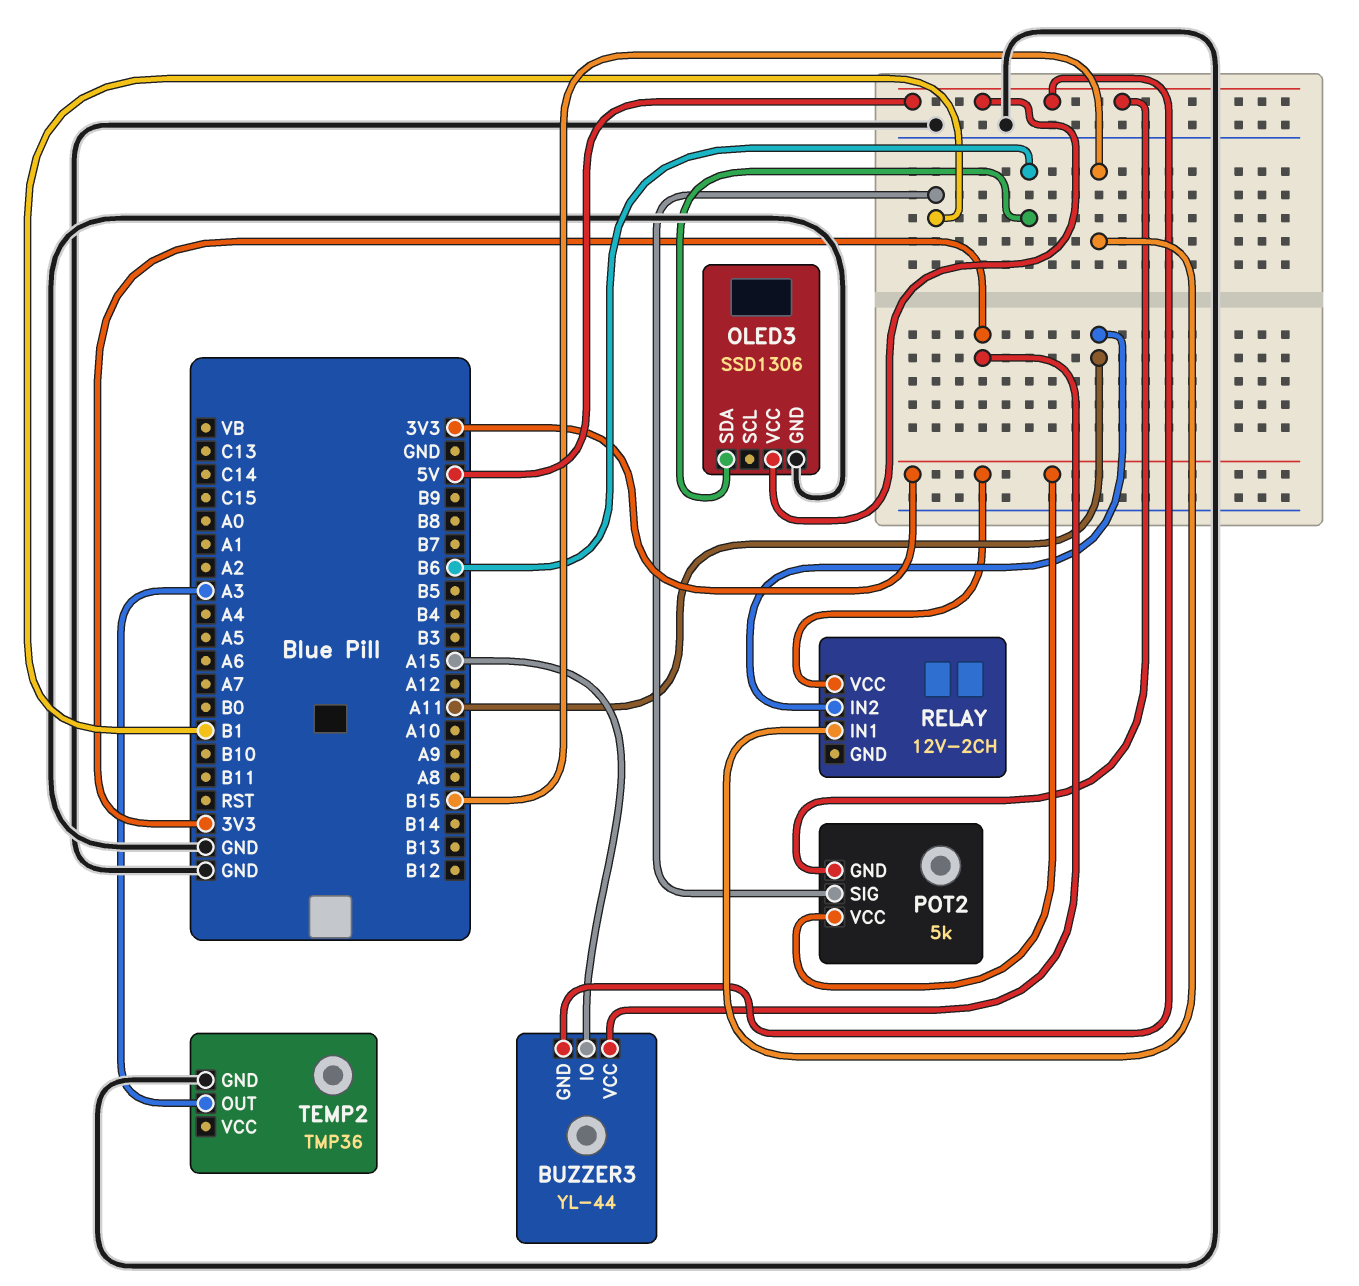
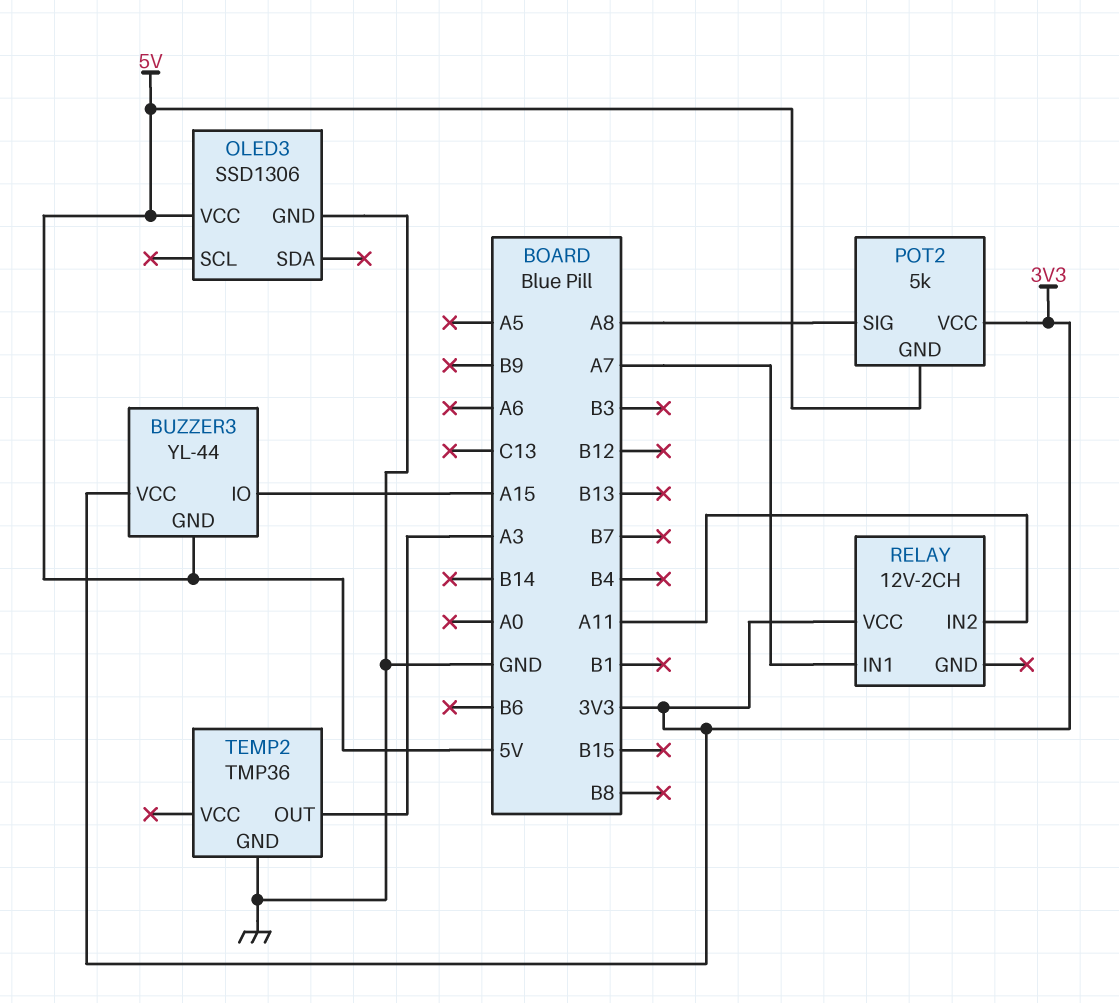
OLED3 pin SDA: B6 -> none
POT2 pin SIG: B1 -> A8
RELAY pin IN1: B15 -> A7

